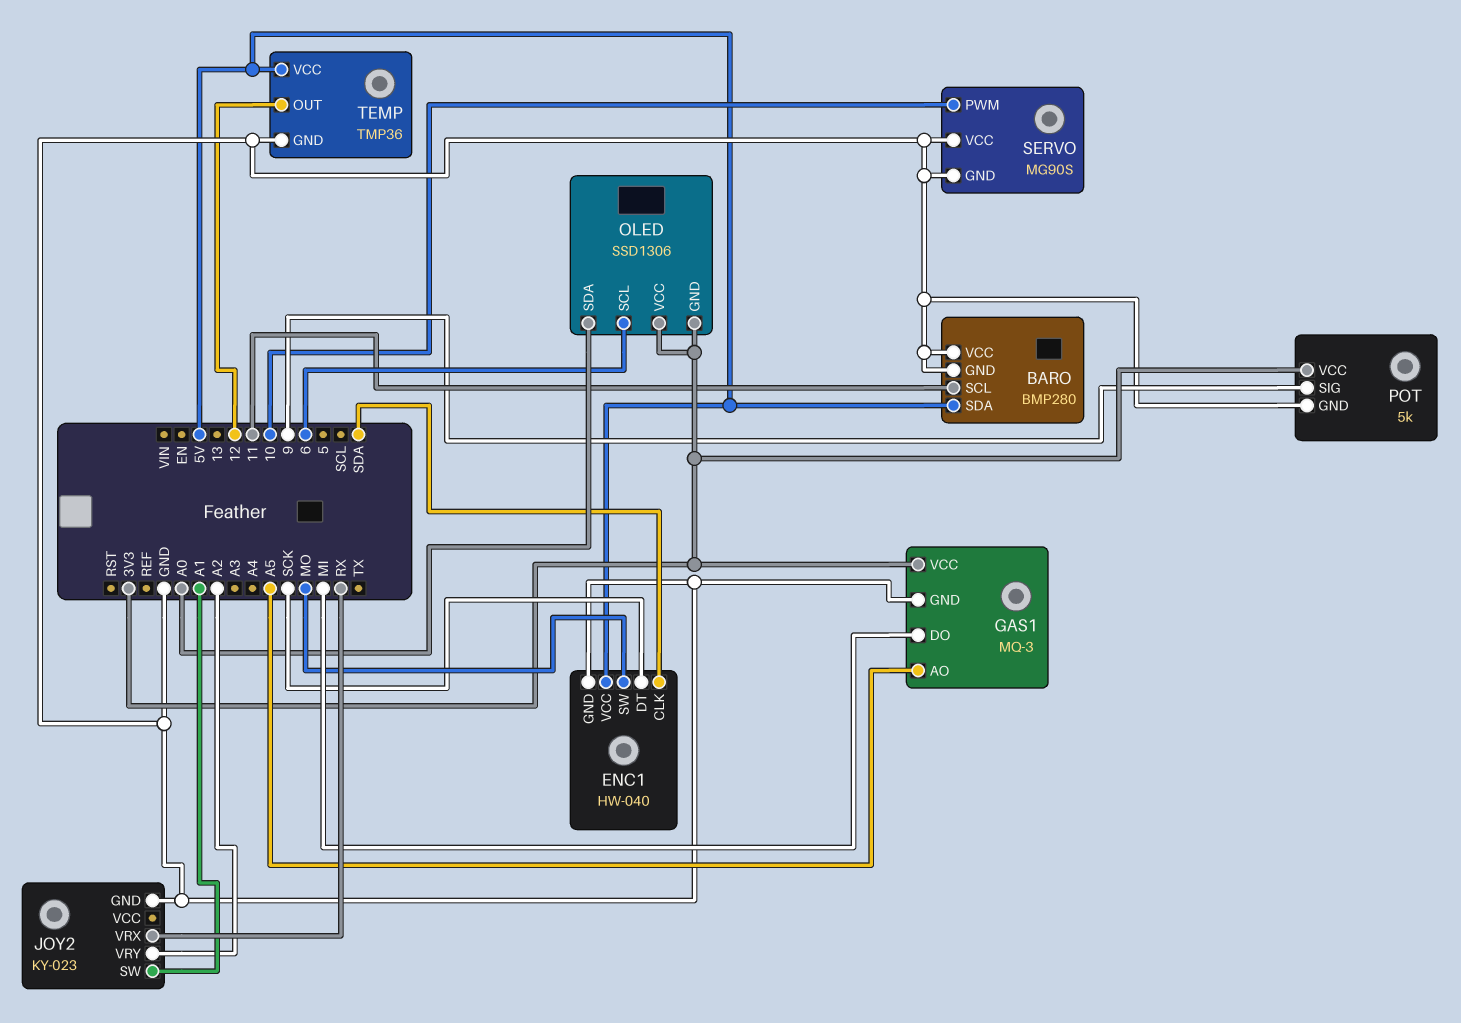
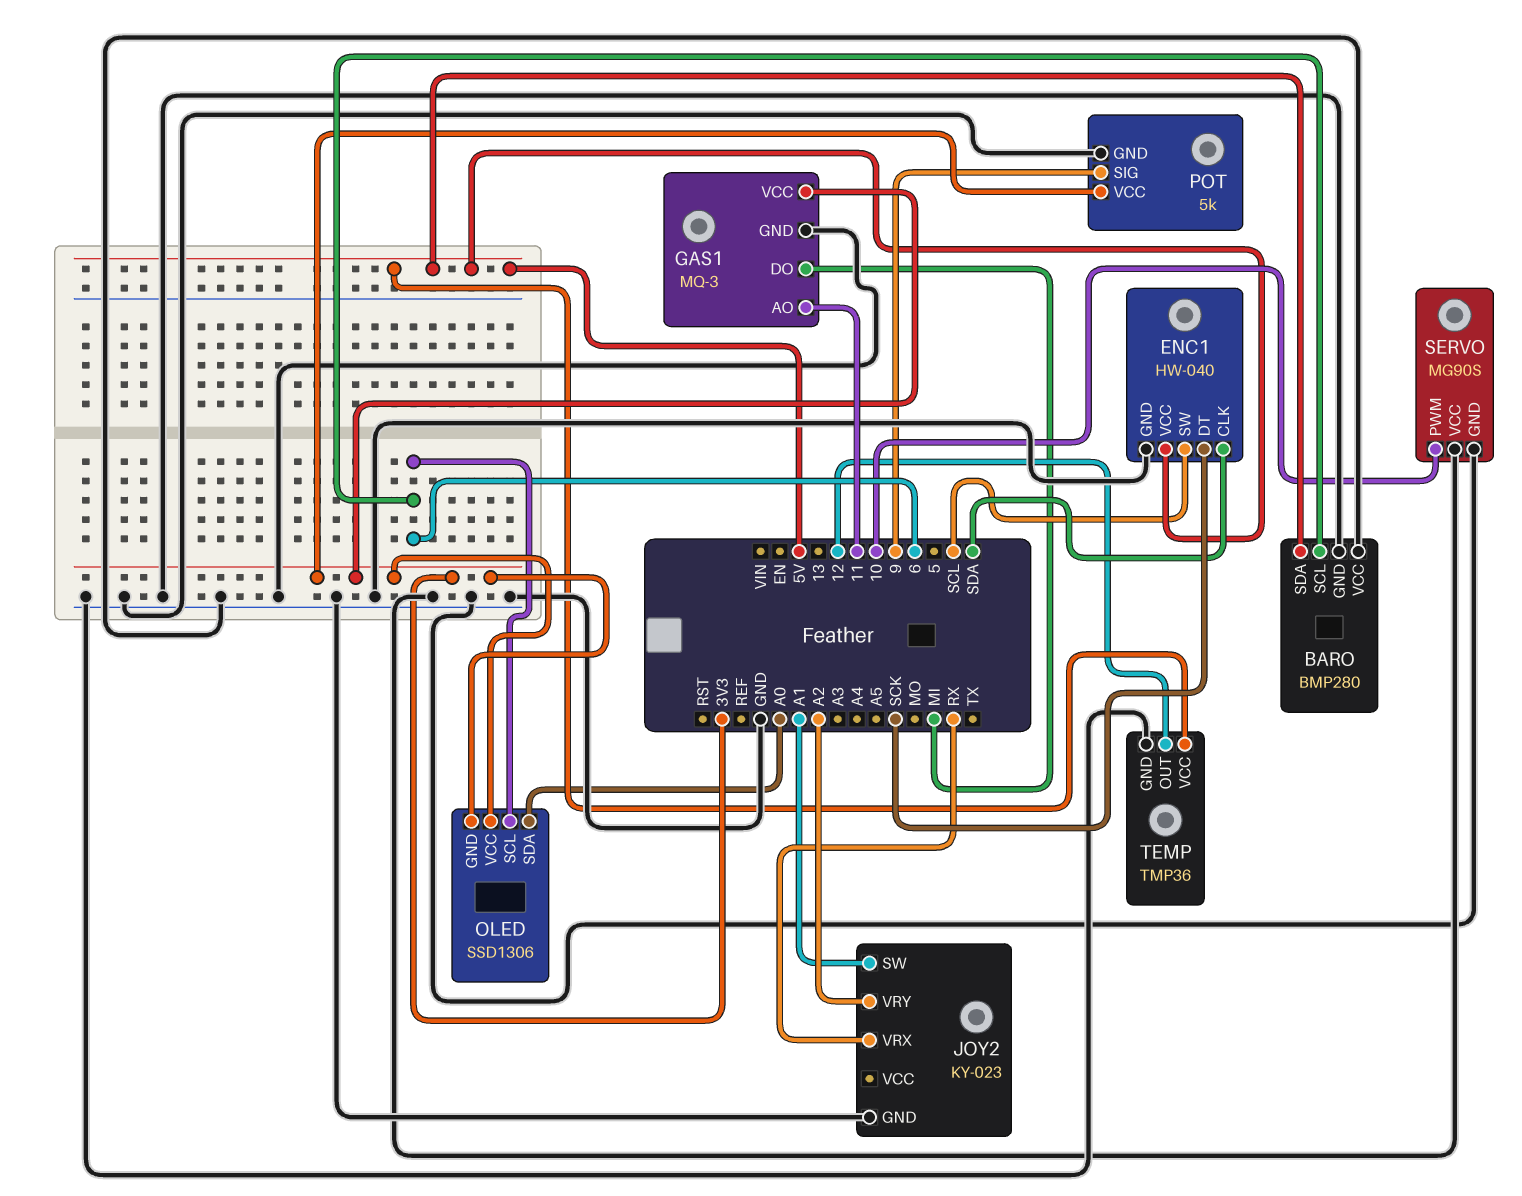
BARO pin SCL: 11 -> 6
ENC1 pin SW: MO -> SCL
GAS1 pin AO: A5 -> 11

